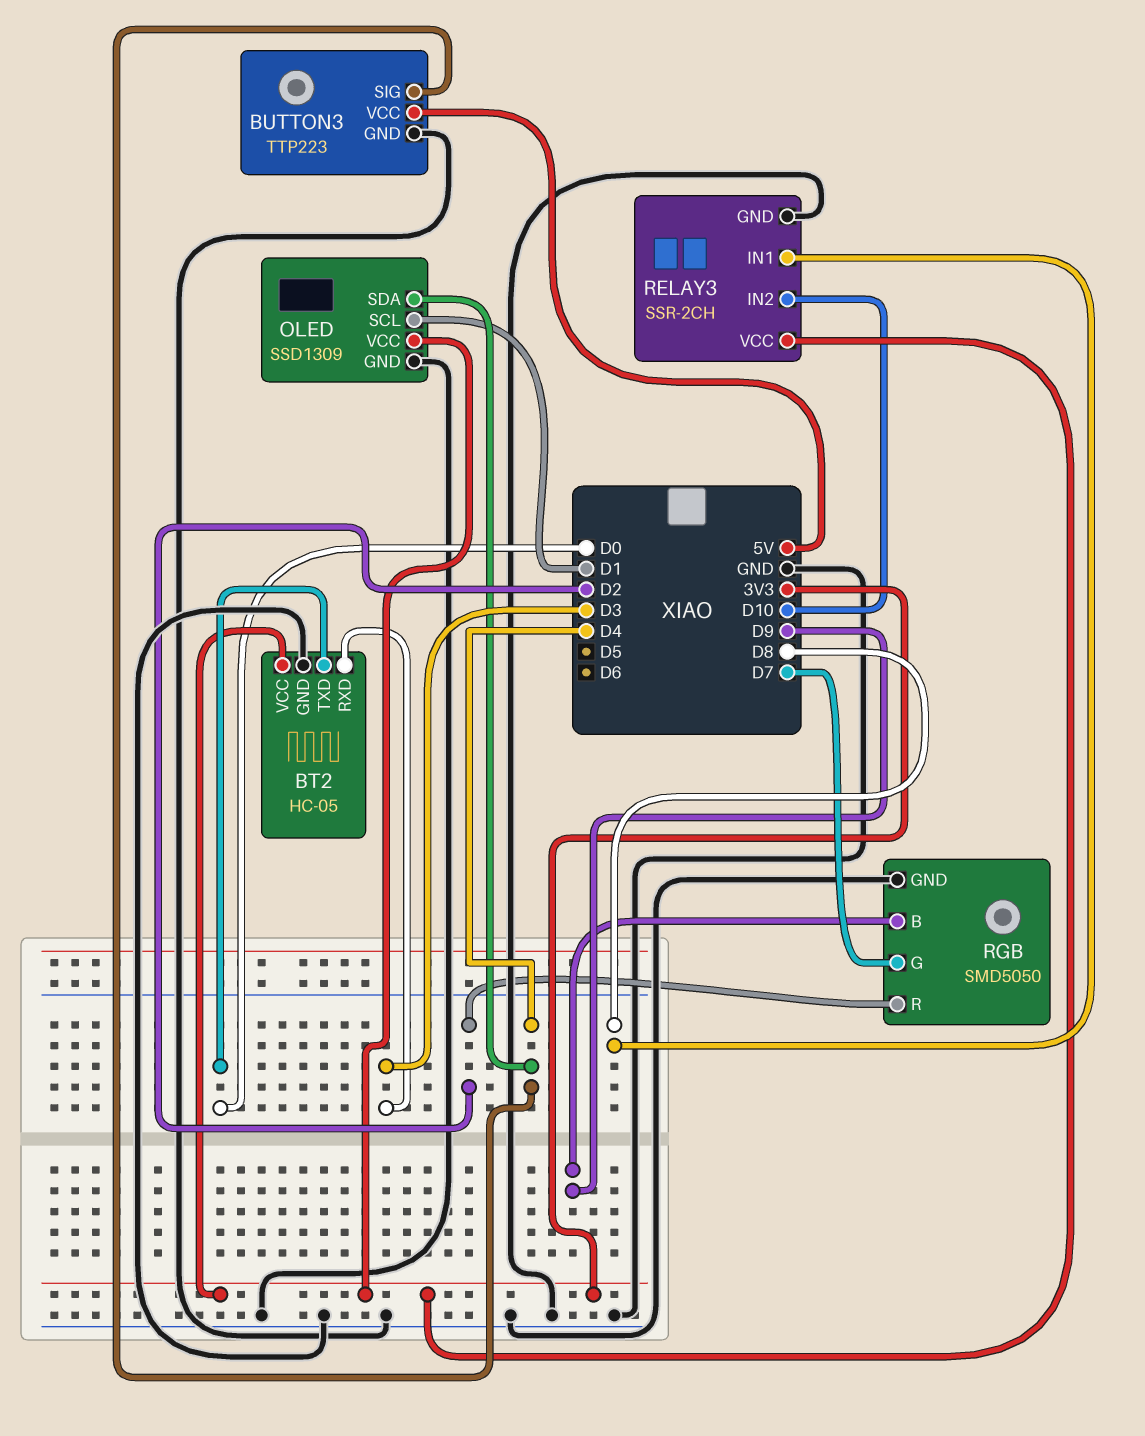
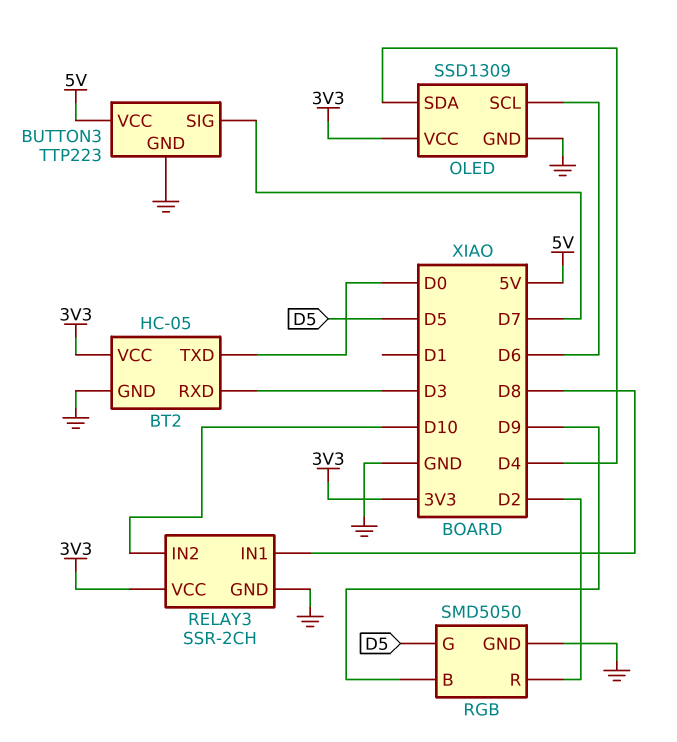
BUTTON3 pin SIG: D4 -> D7
OLED pin SCL: D1 -> D6
RGB pin G: D7 -> D5

